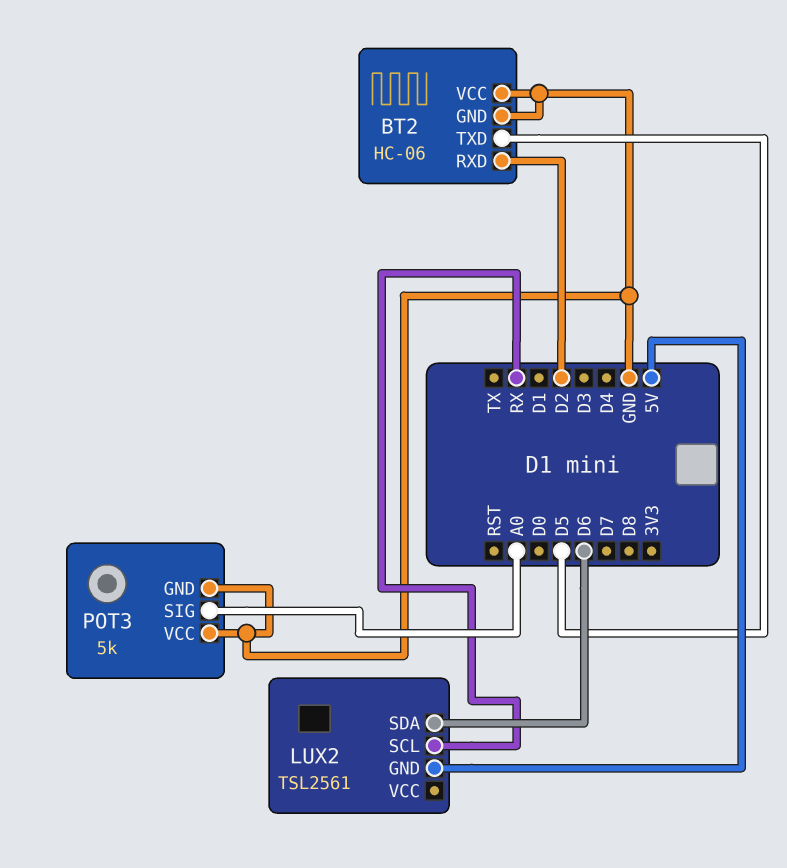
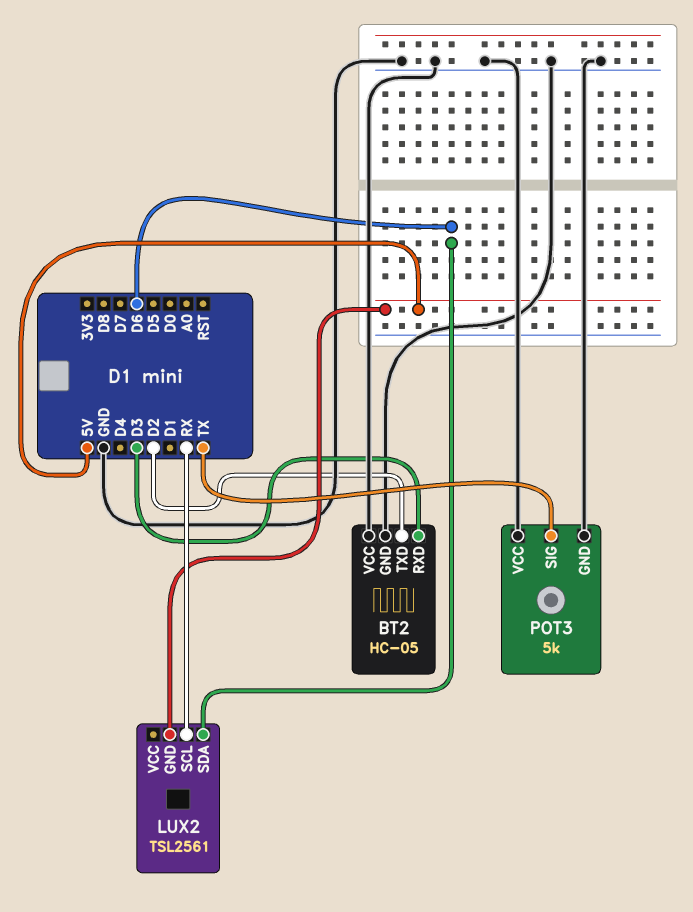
BT2: HC-06 -> HC-05
BT2 pin RXD: D2 -> D3
BT2 pin TXD: D5 -> D2
POT3 pin SIG: A0 -> TX

